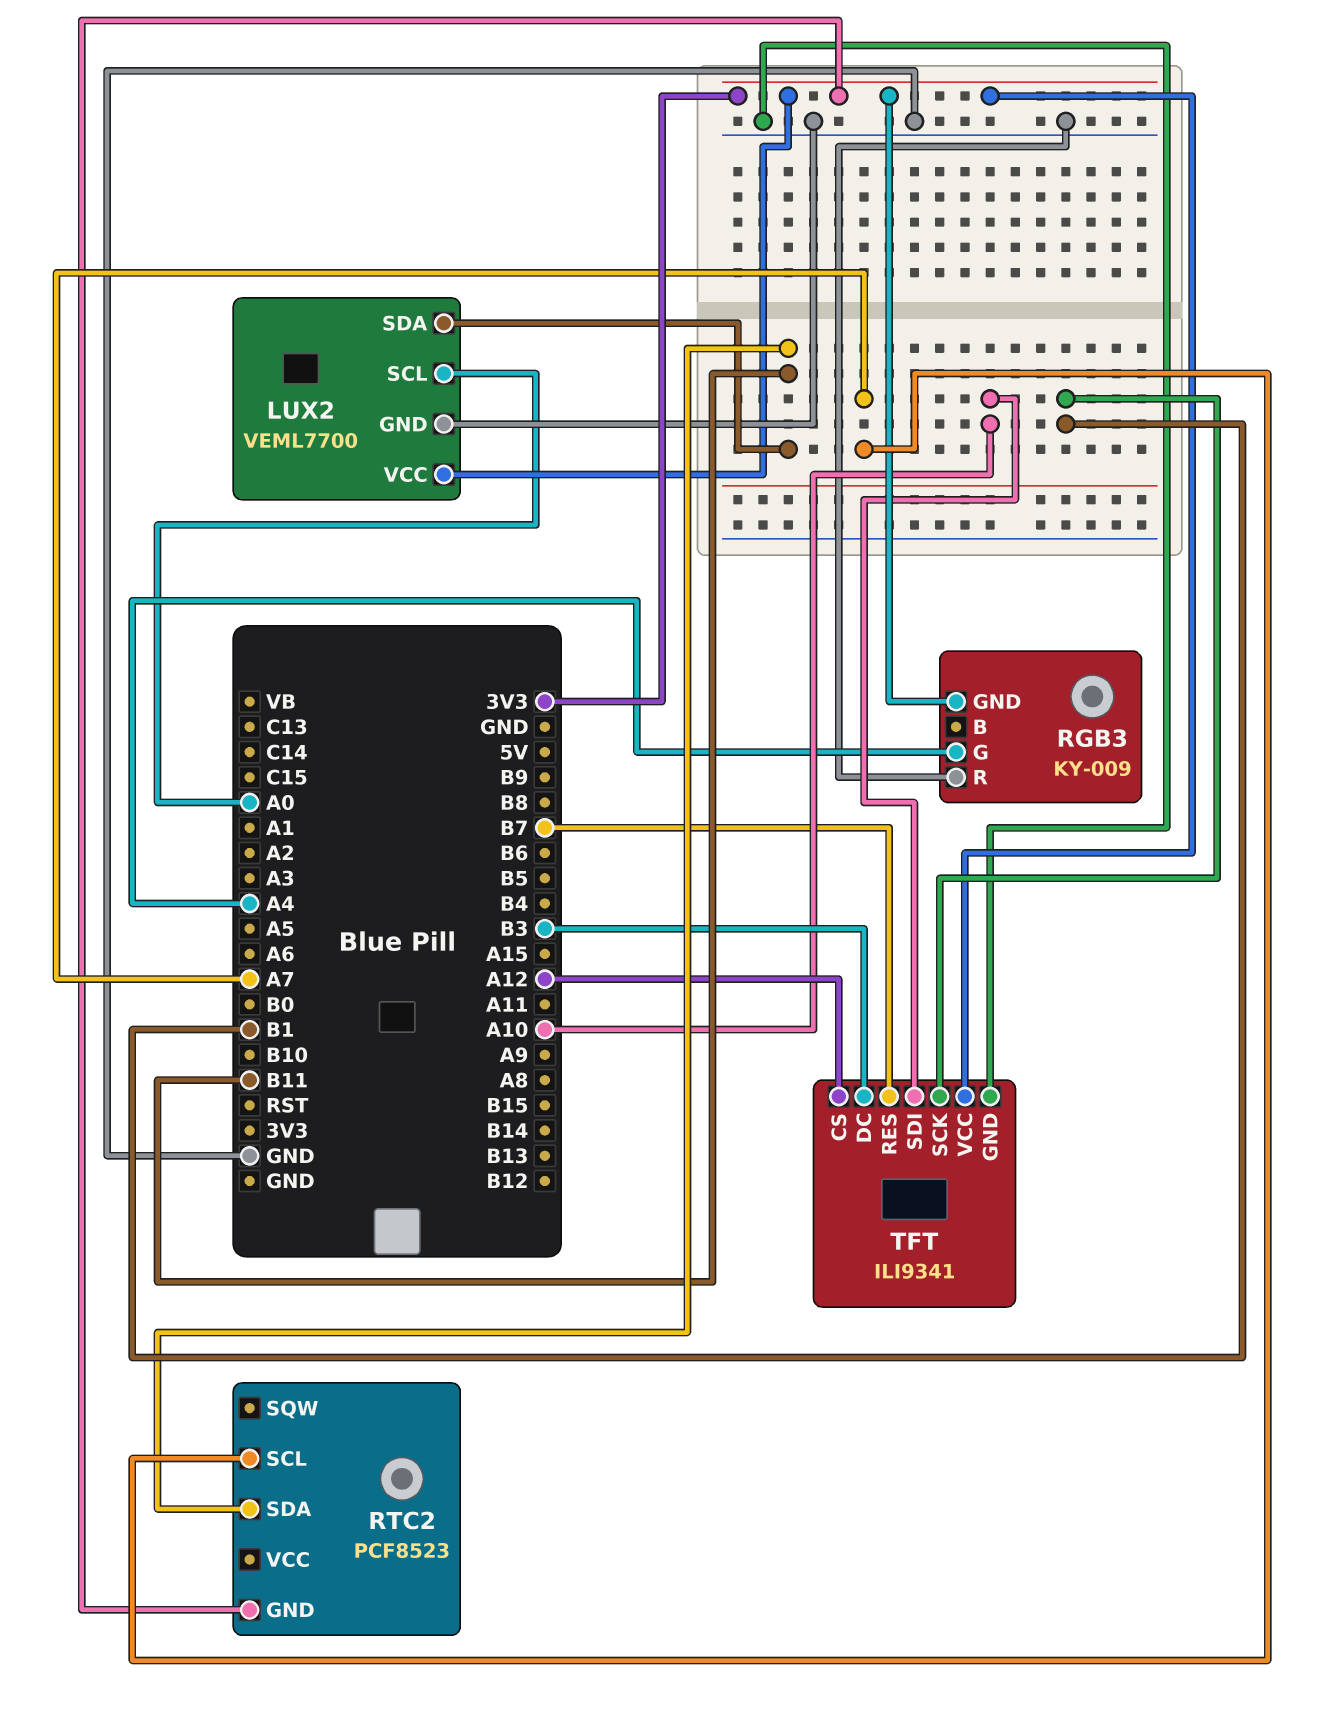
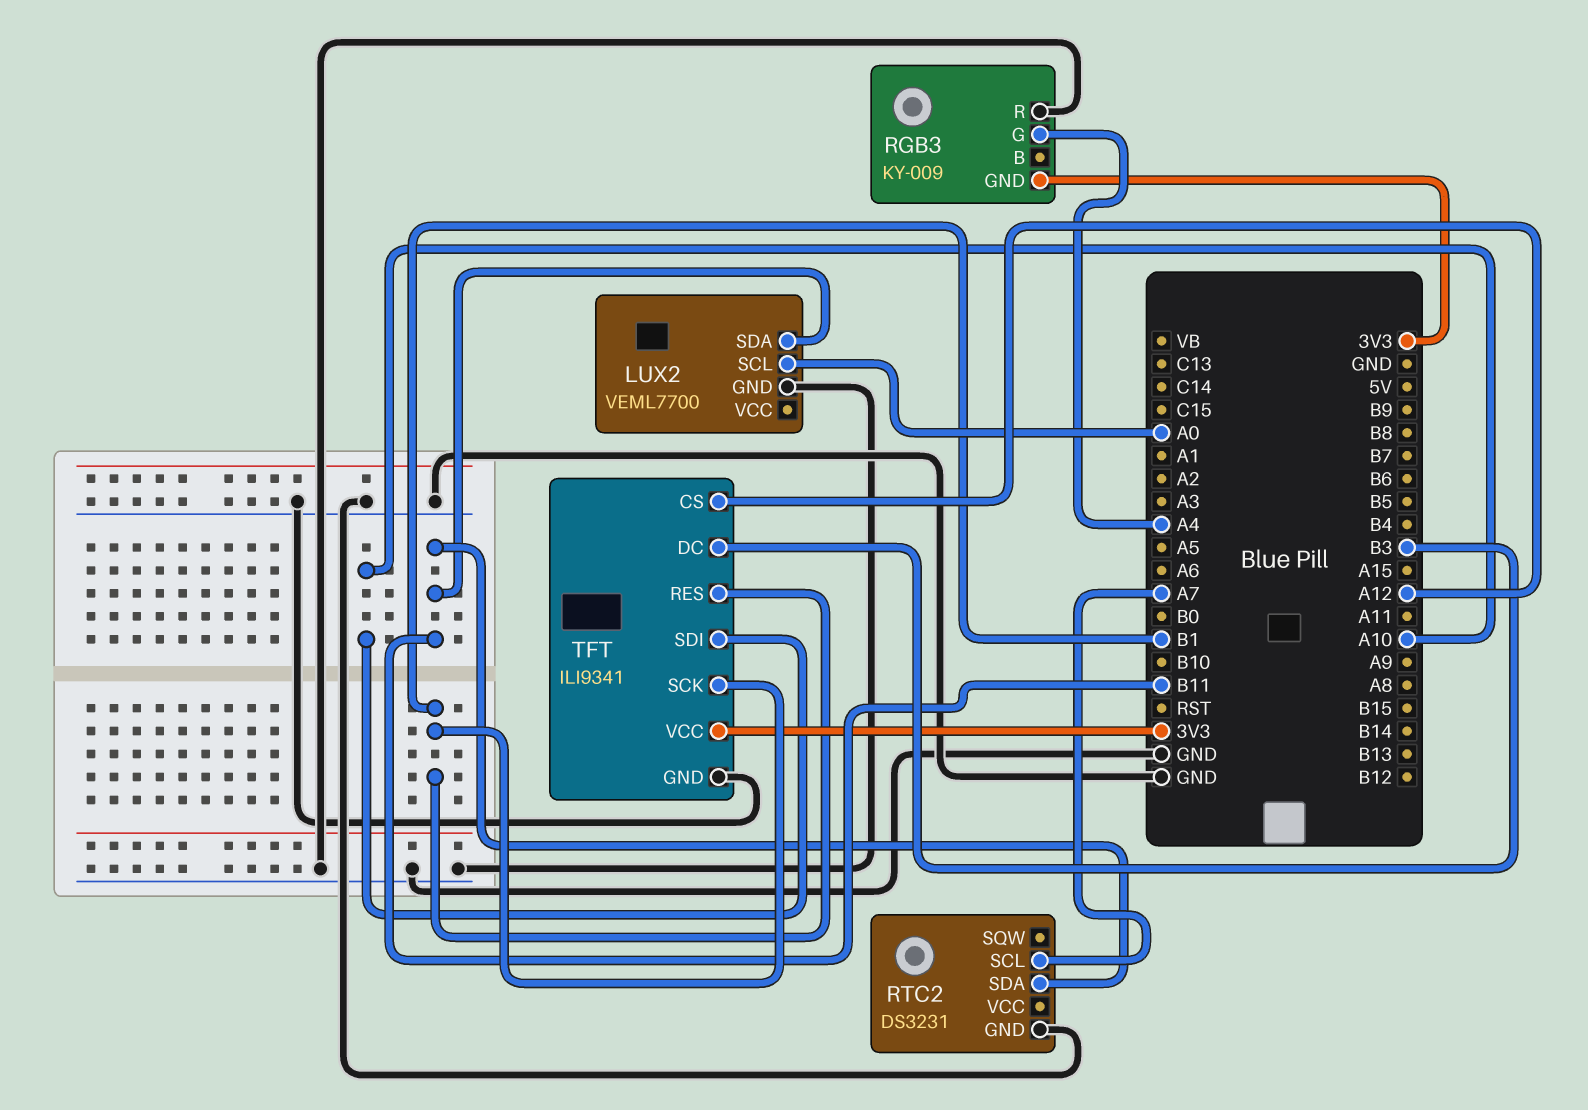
LUX2 pin VCC: 3V3 -> none
RTC2: PCF8523 -> DS3231
RTC2 pin GND: 3V3 -> GND
TFT pin RES: B7 -> B1

